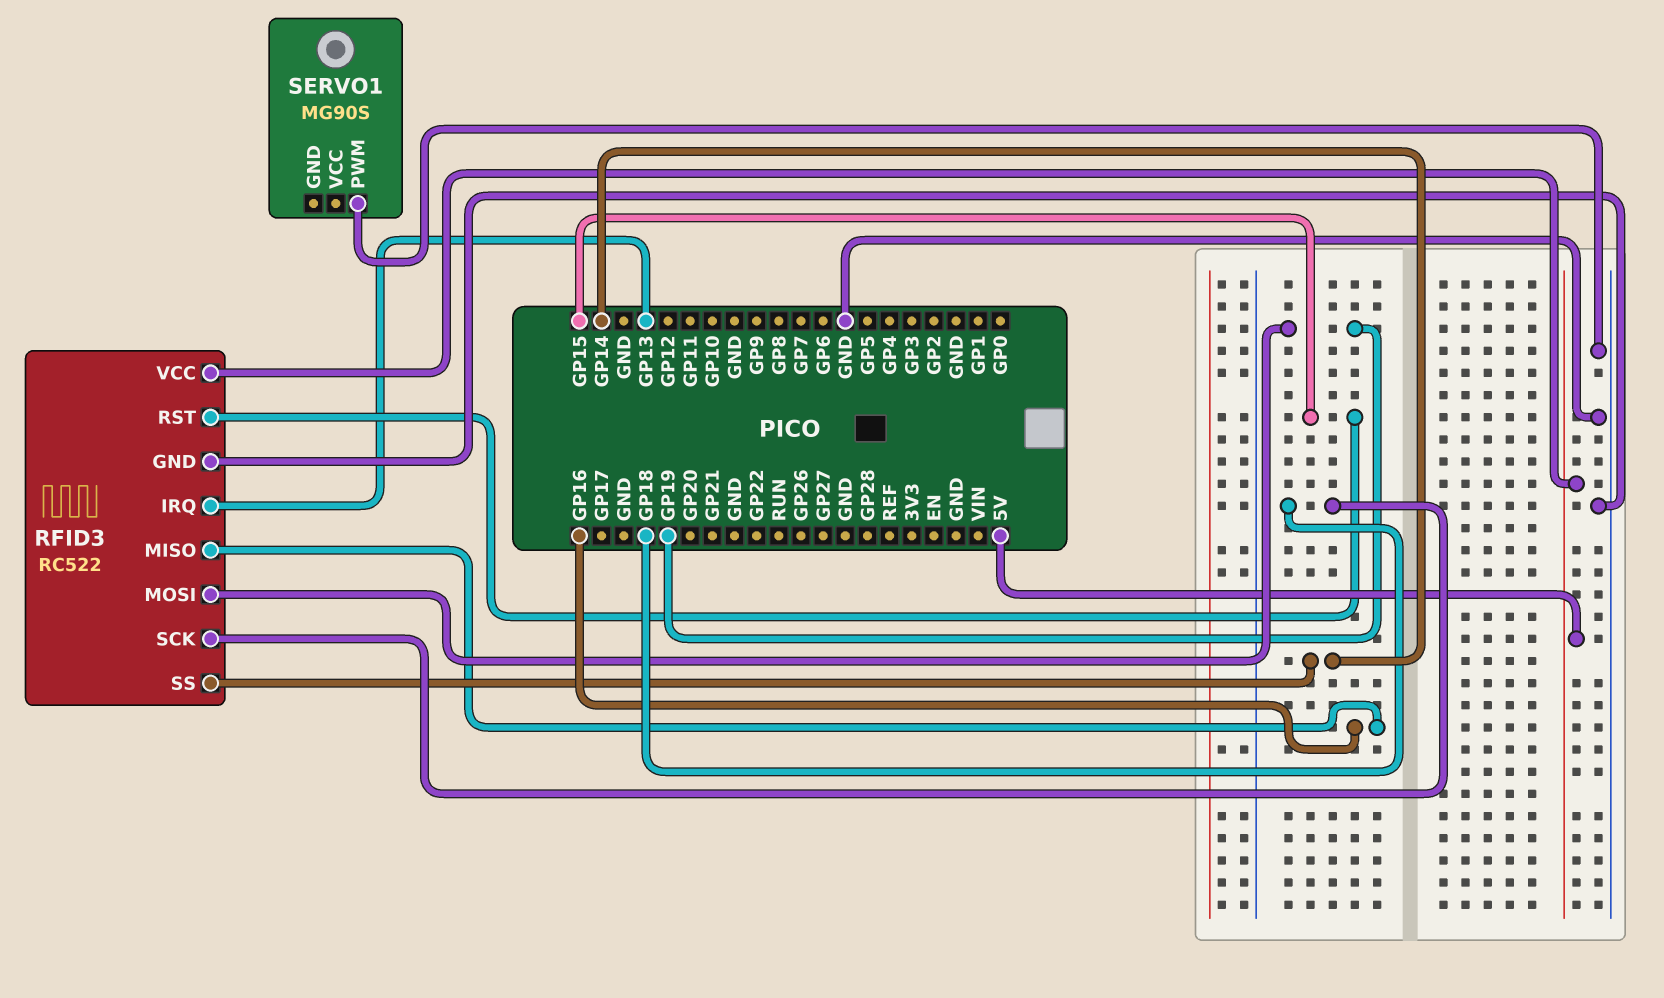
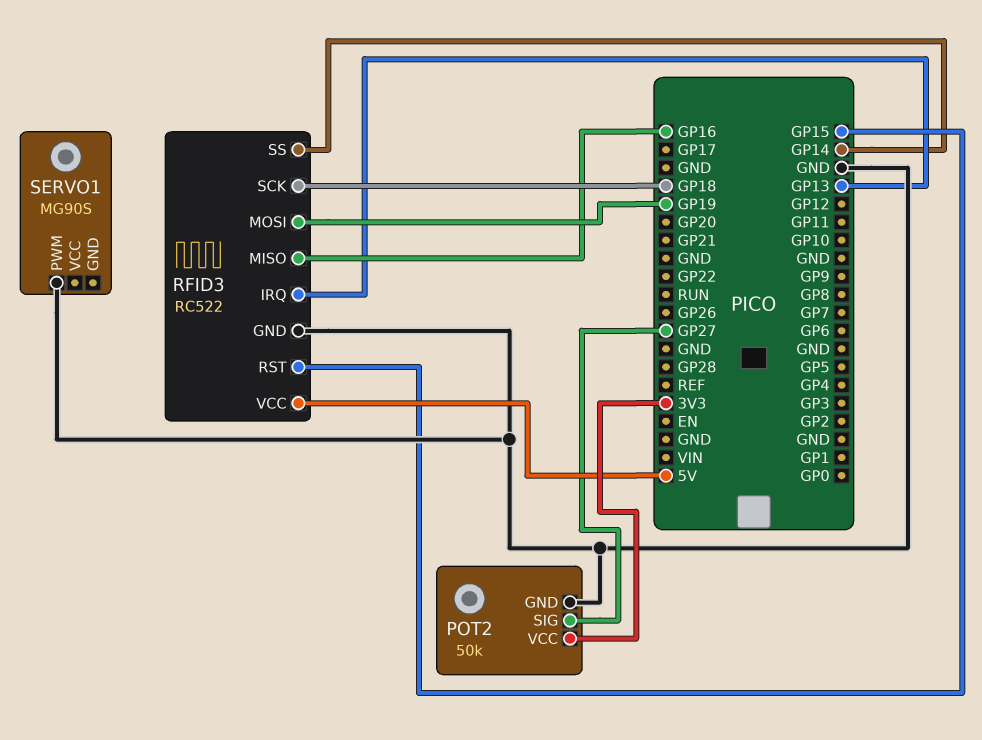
POT2: none -> 50k
POT2 pin GND: none -> GND
POT2 pin SIG: none -> GP27
POT2 pin VCC: none -> 3V3

